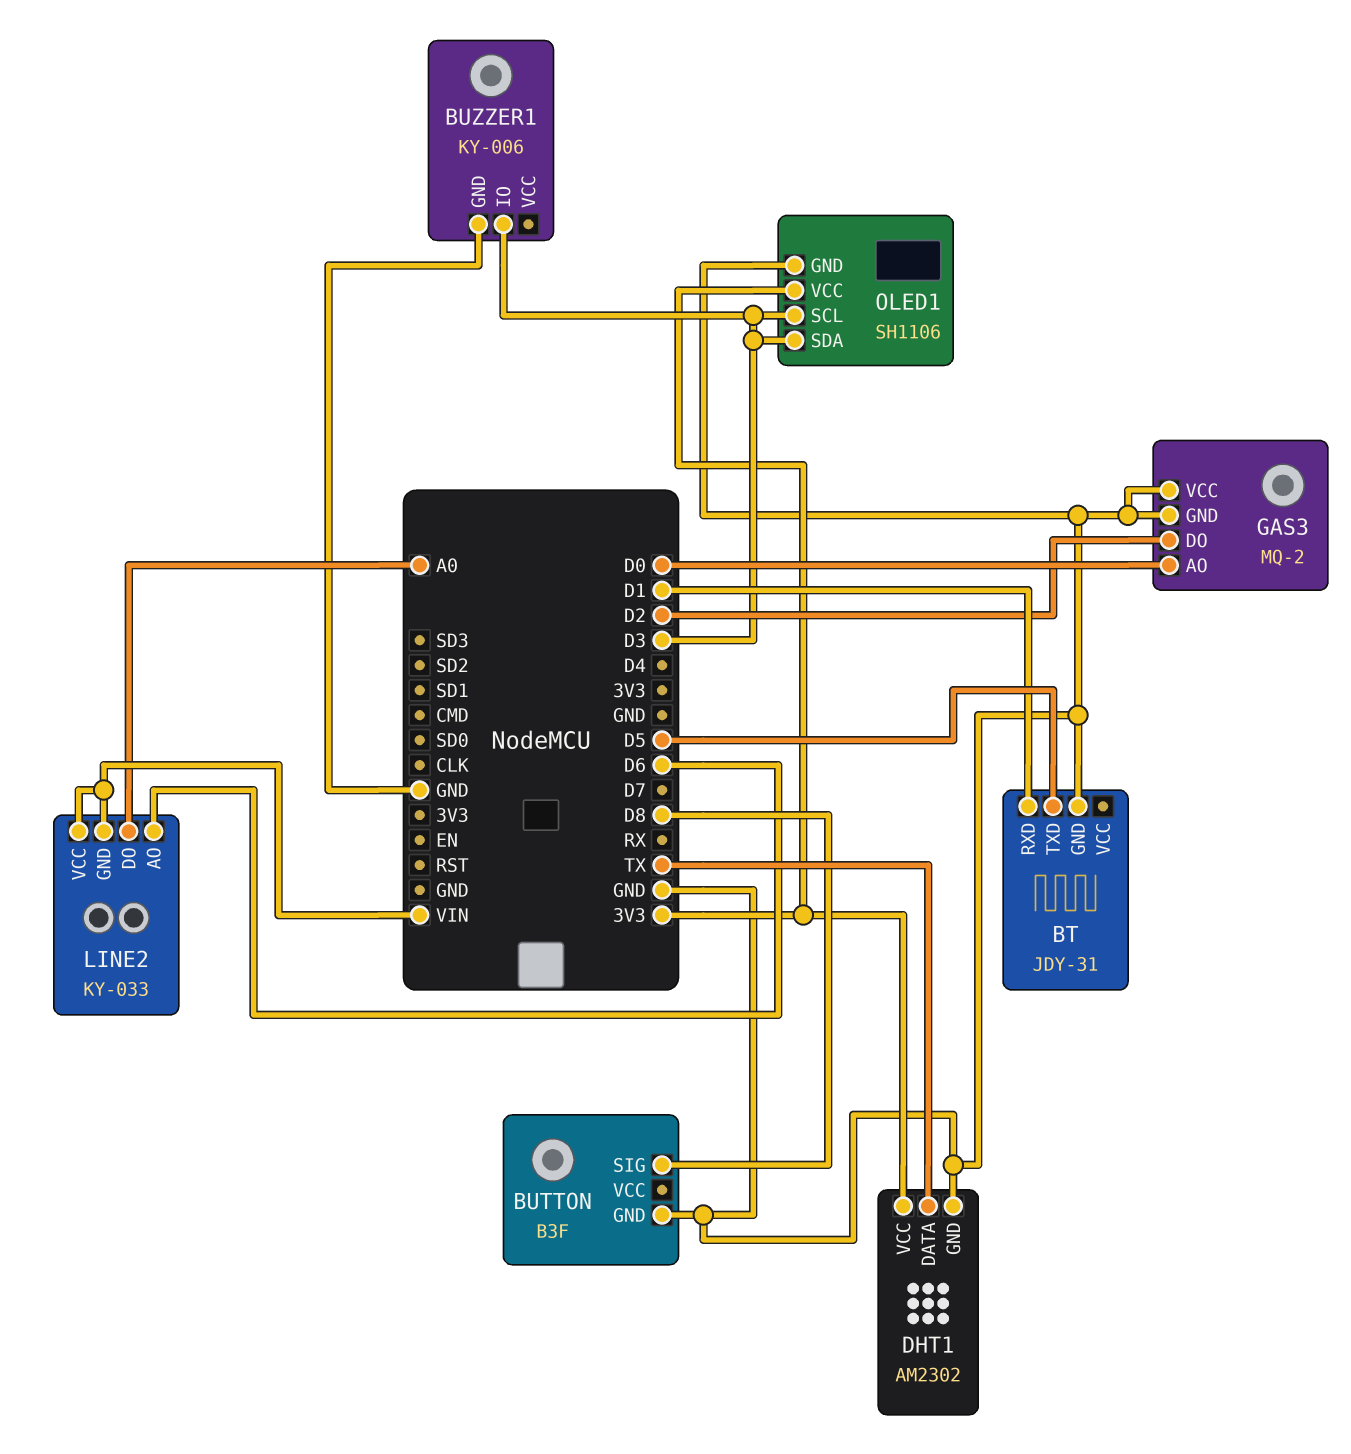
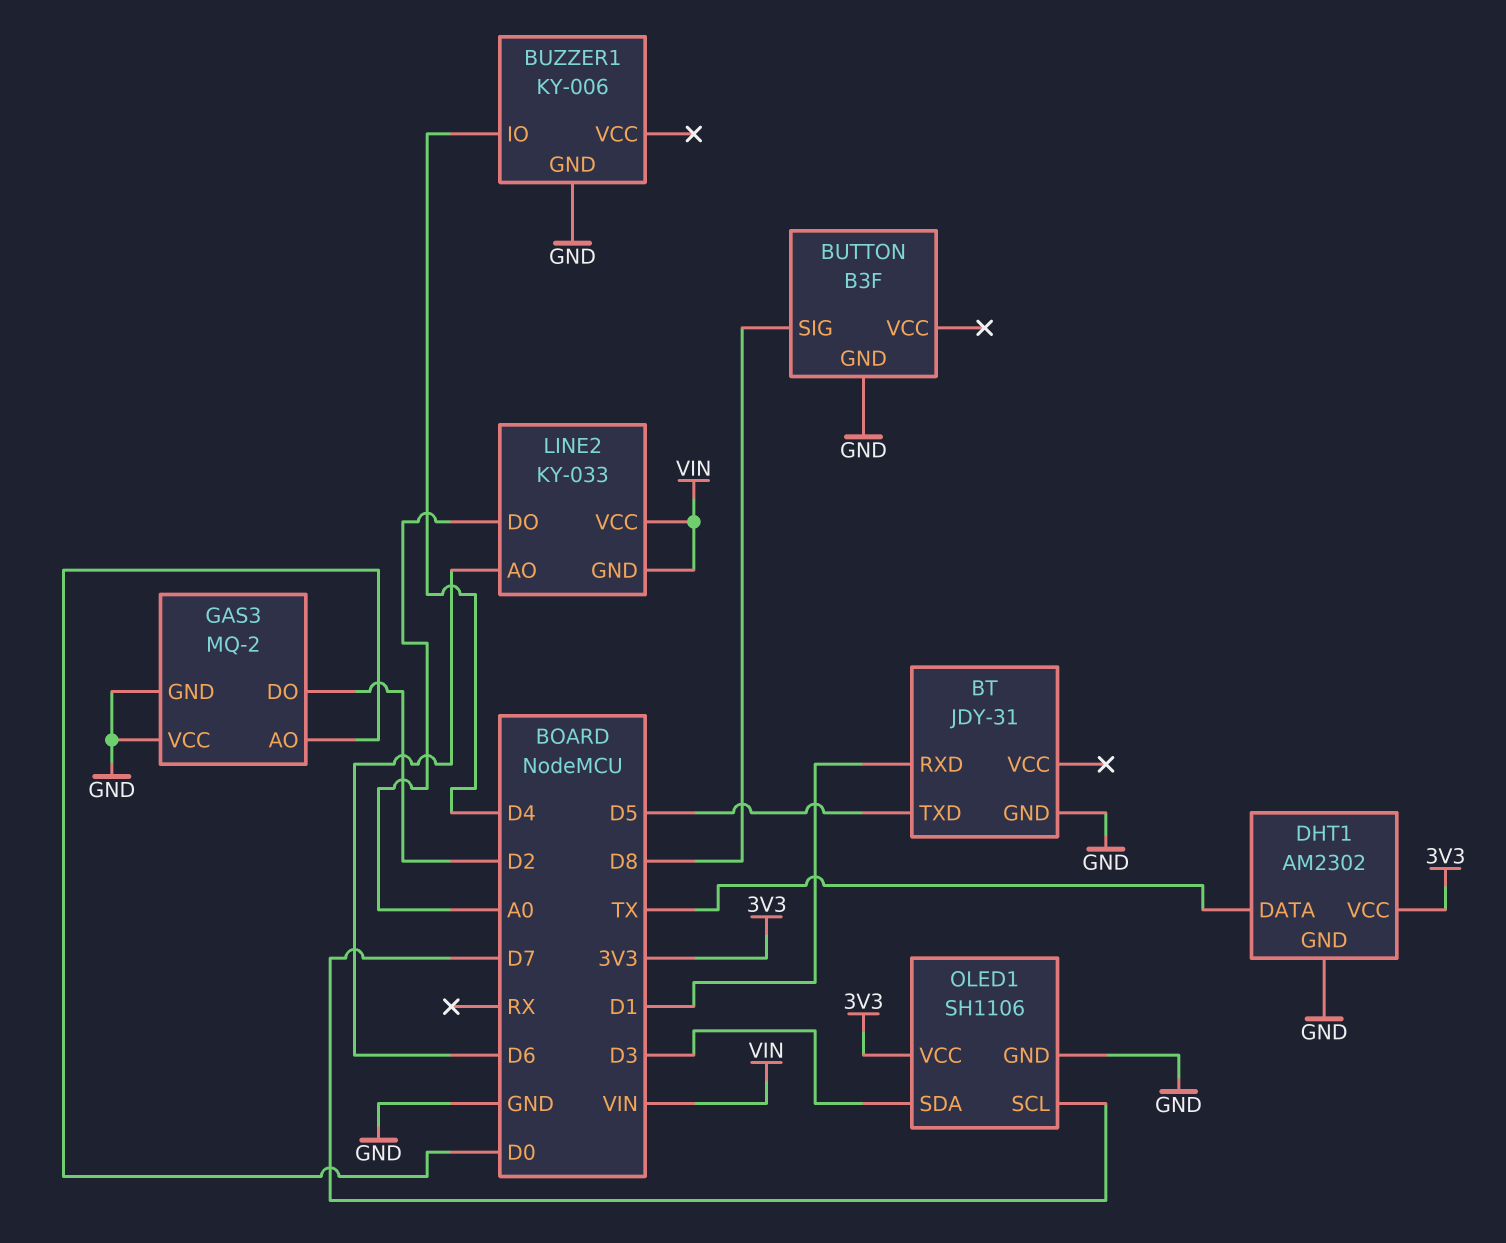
BUZZER1 pin IO: D3 -> D4
OLED1 pin SCL: D3 -> D7

